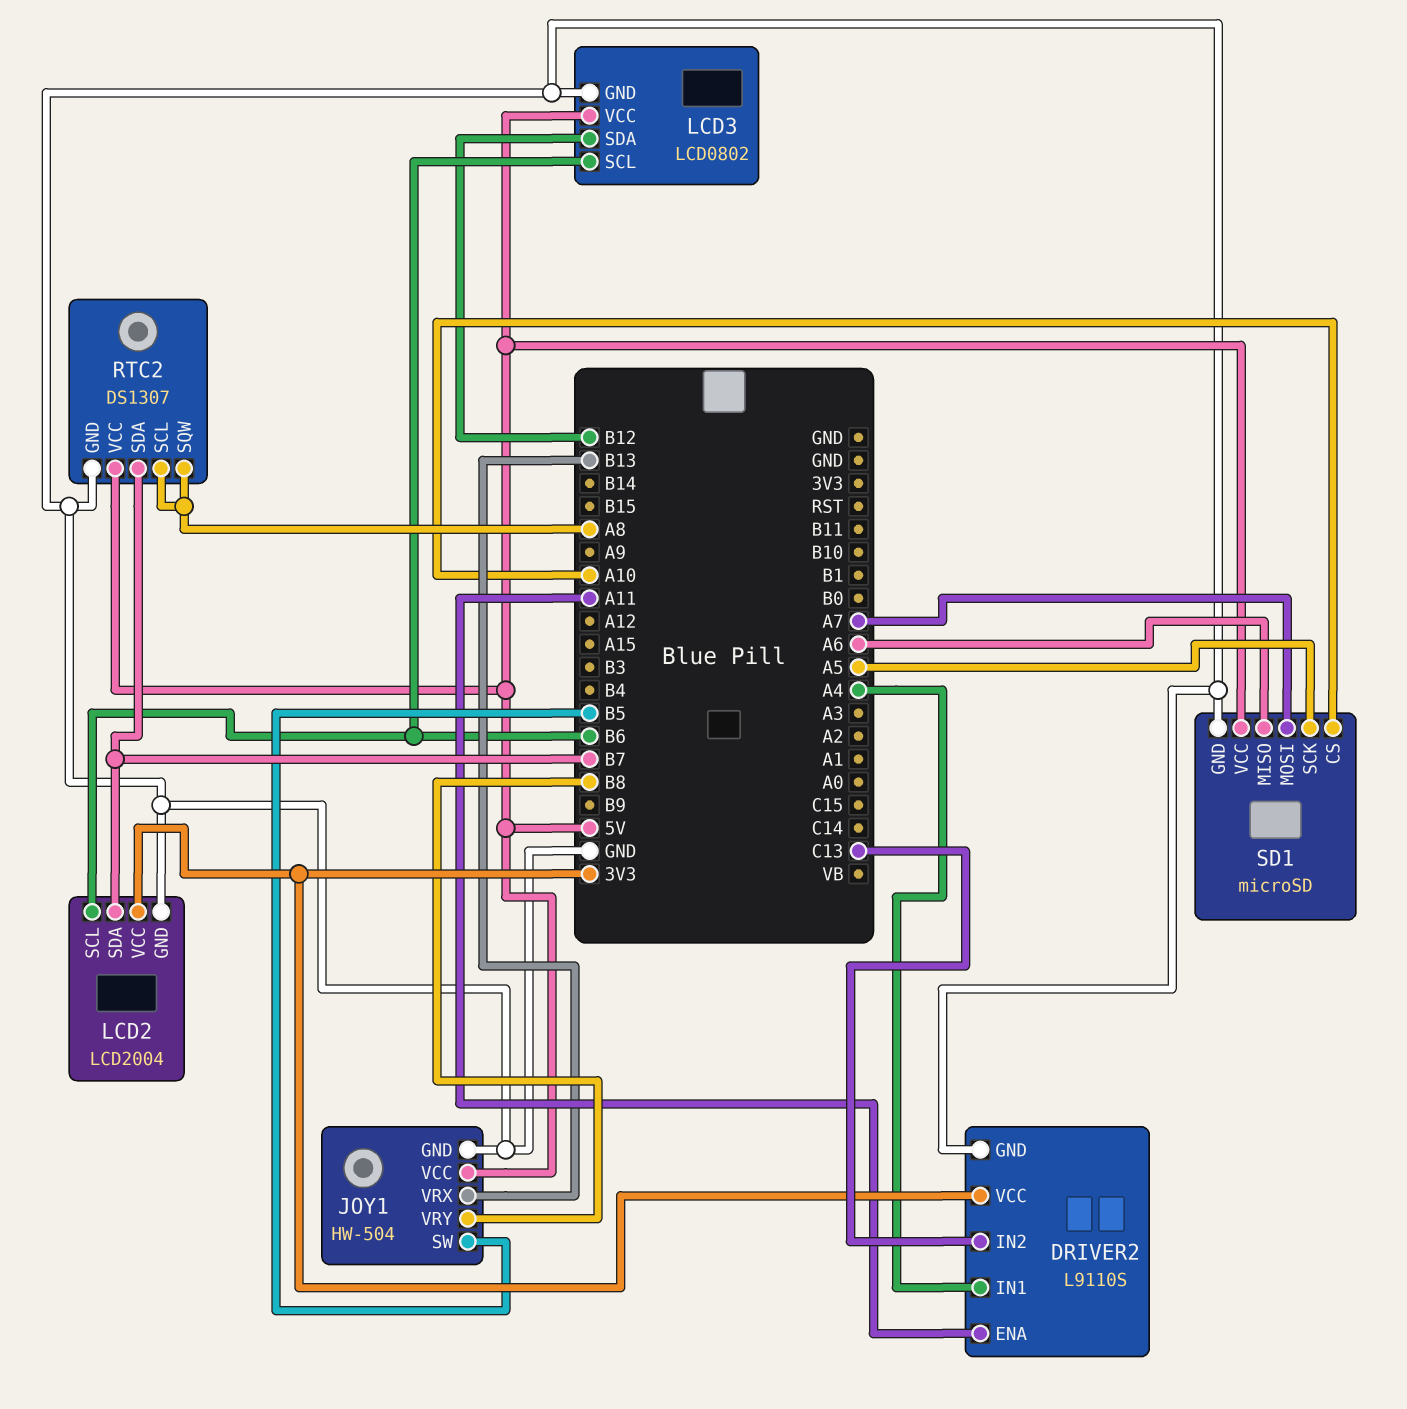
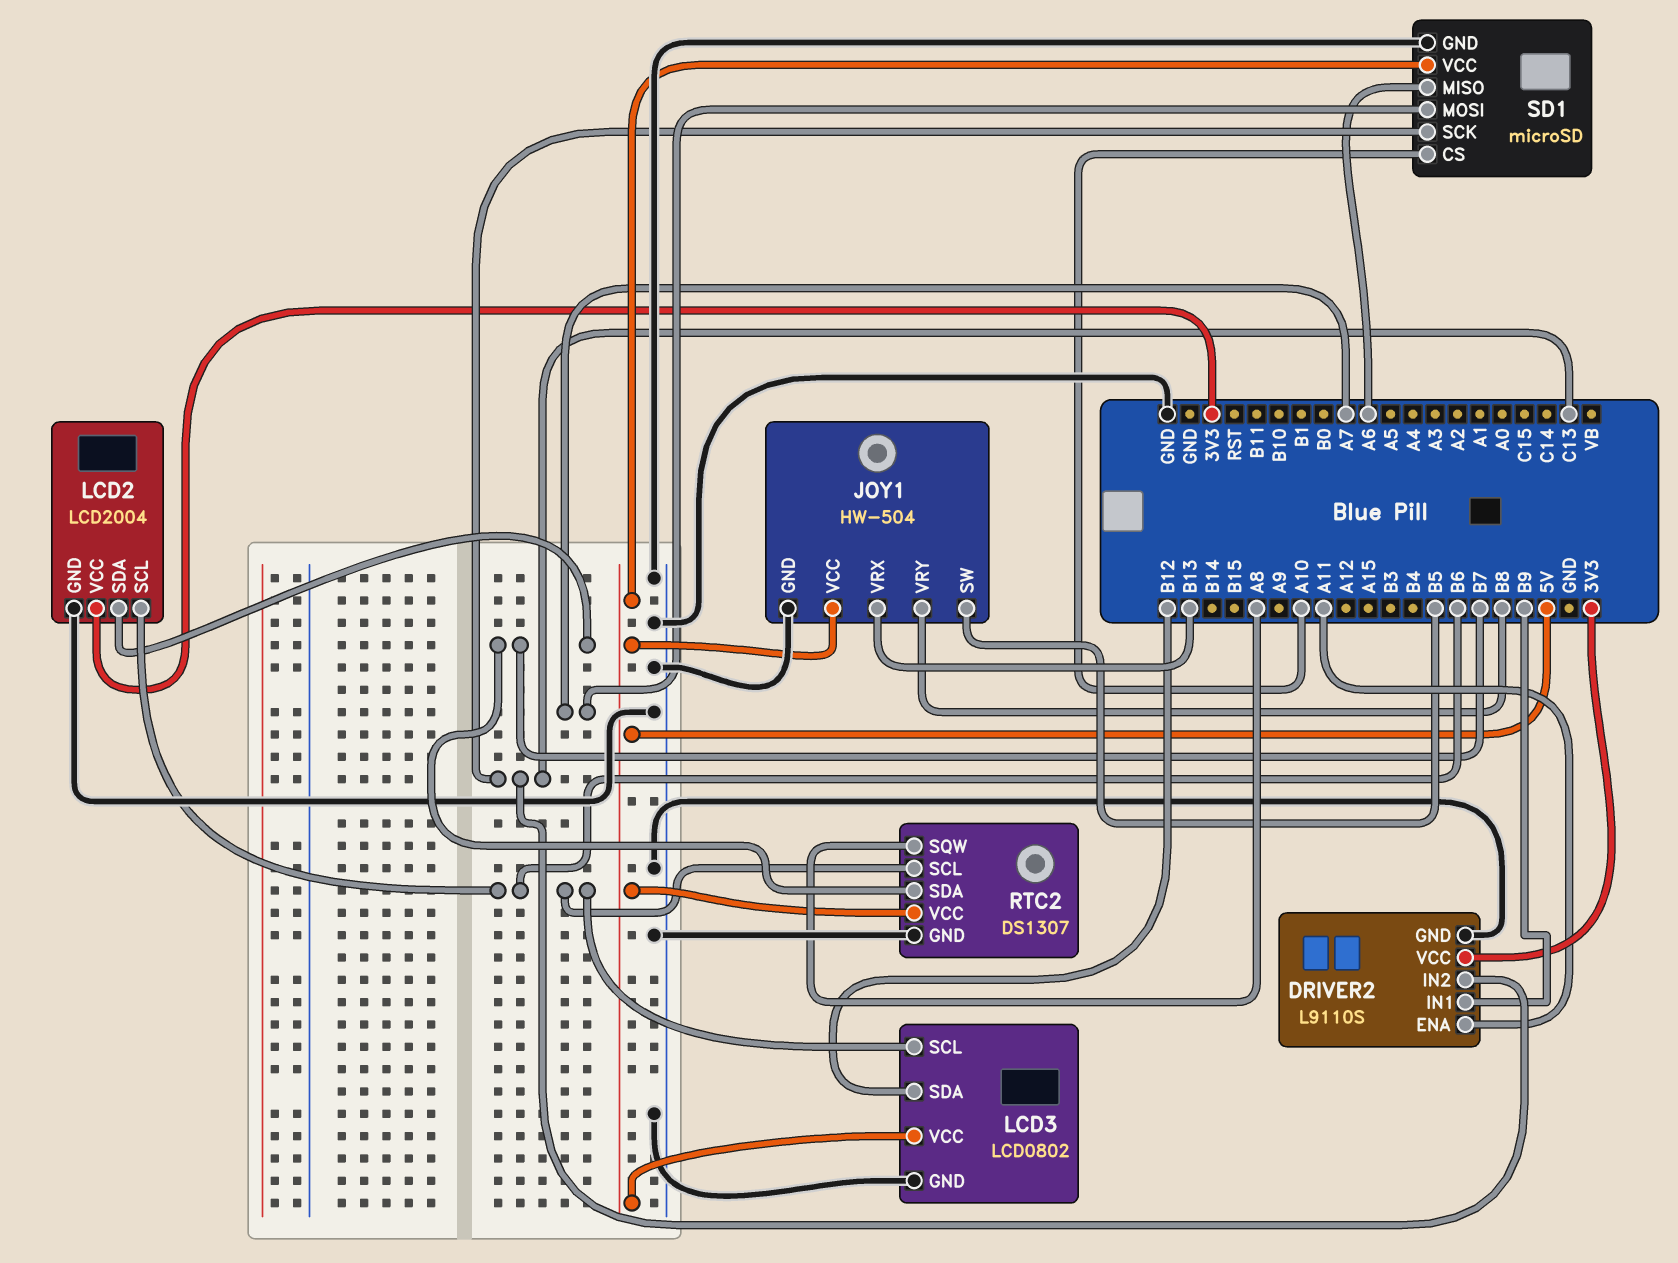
DRIVER2 pin IN1: A4 -> B9
RTC2 pin SCL: A8 -> B6
SD1 pin SCK: A5 -> C13

